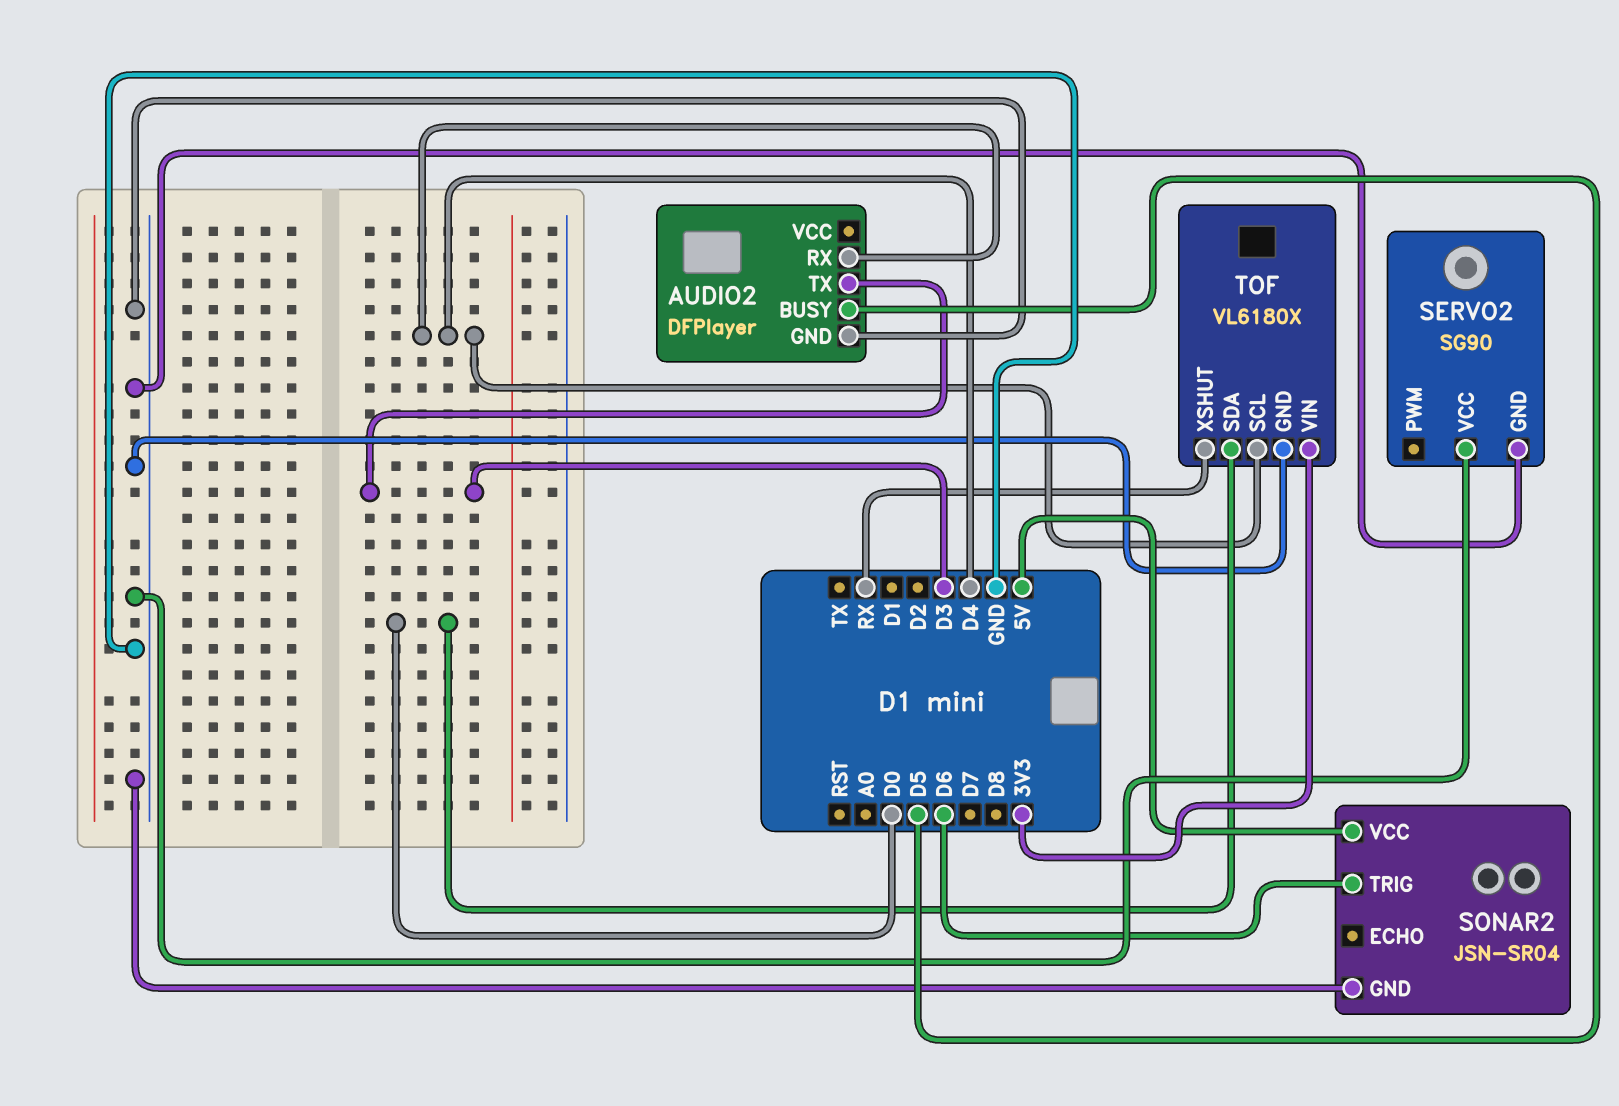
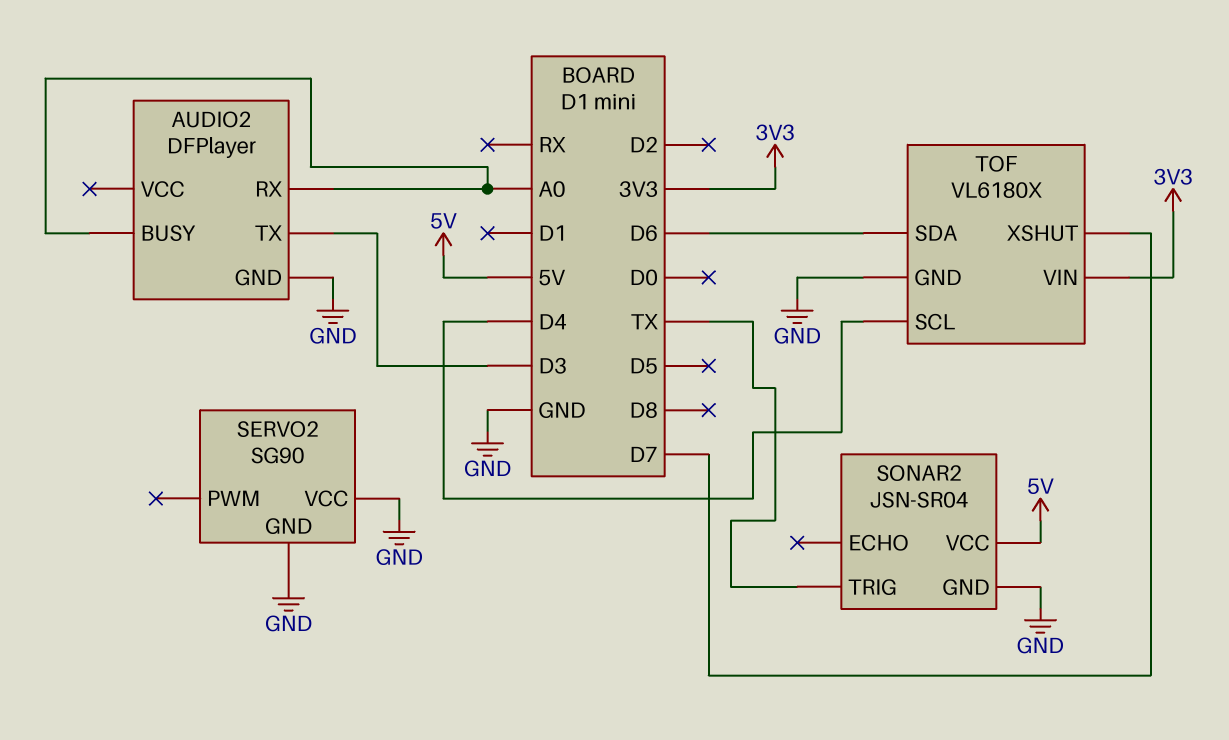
AUDIO2 pin BUSY: D5 -> A0
AUDIO2 pin RX: D4 -> A0
SONAR2 pin TRIG: D6 -> TX
TOF pin SDA: D0 -> D6
TOF pin XSHUT: RX -> D7

